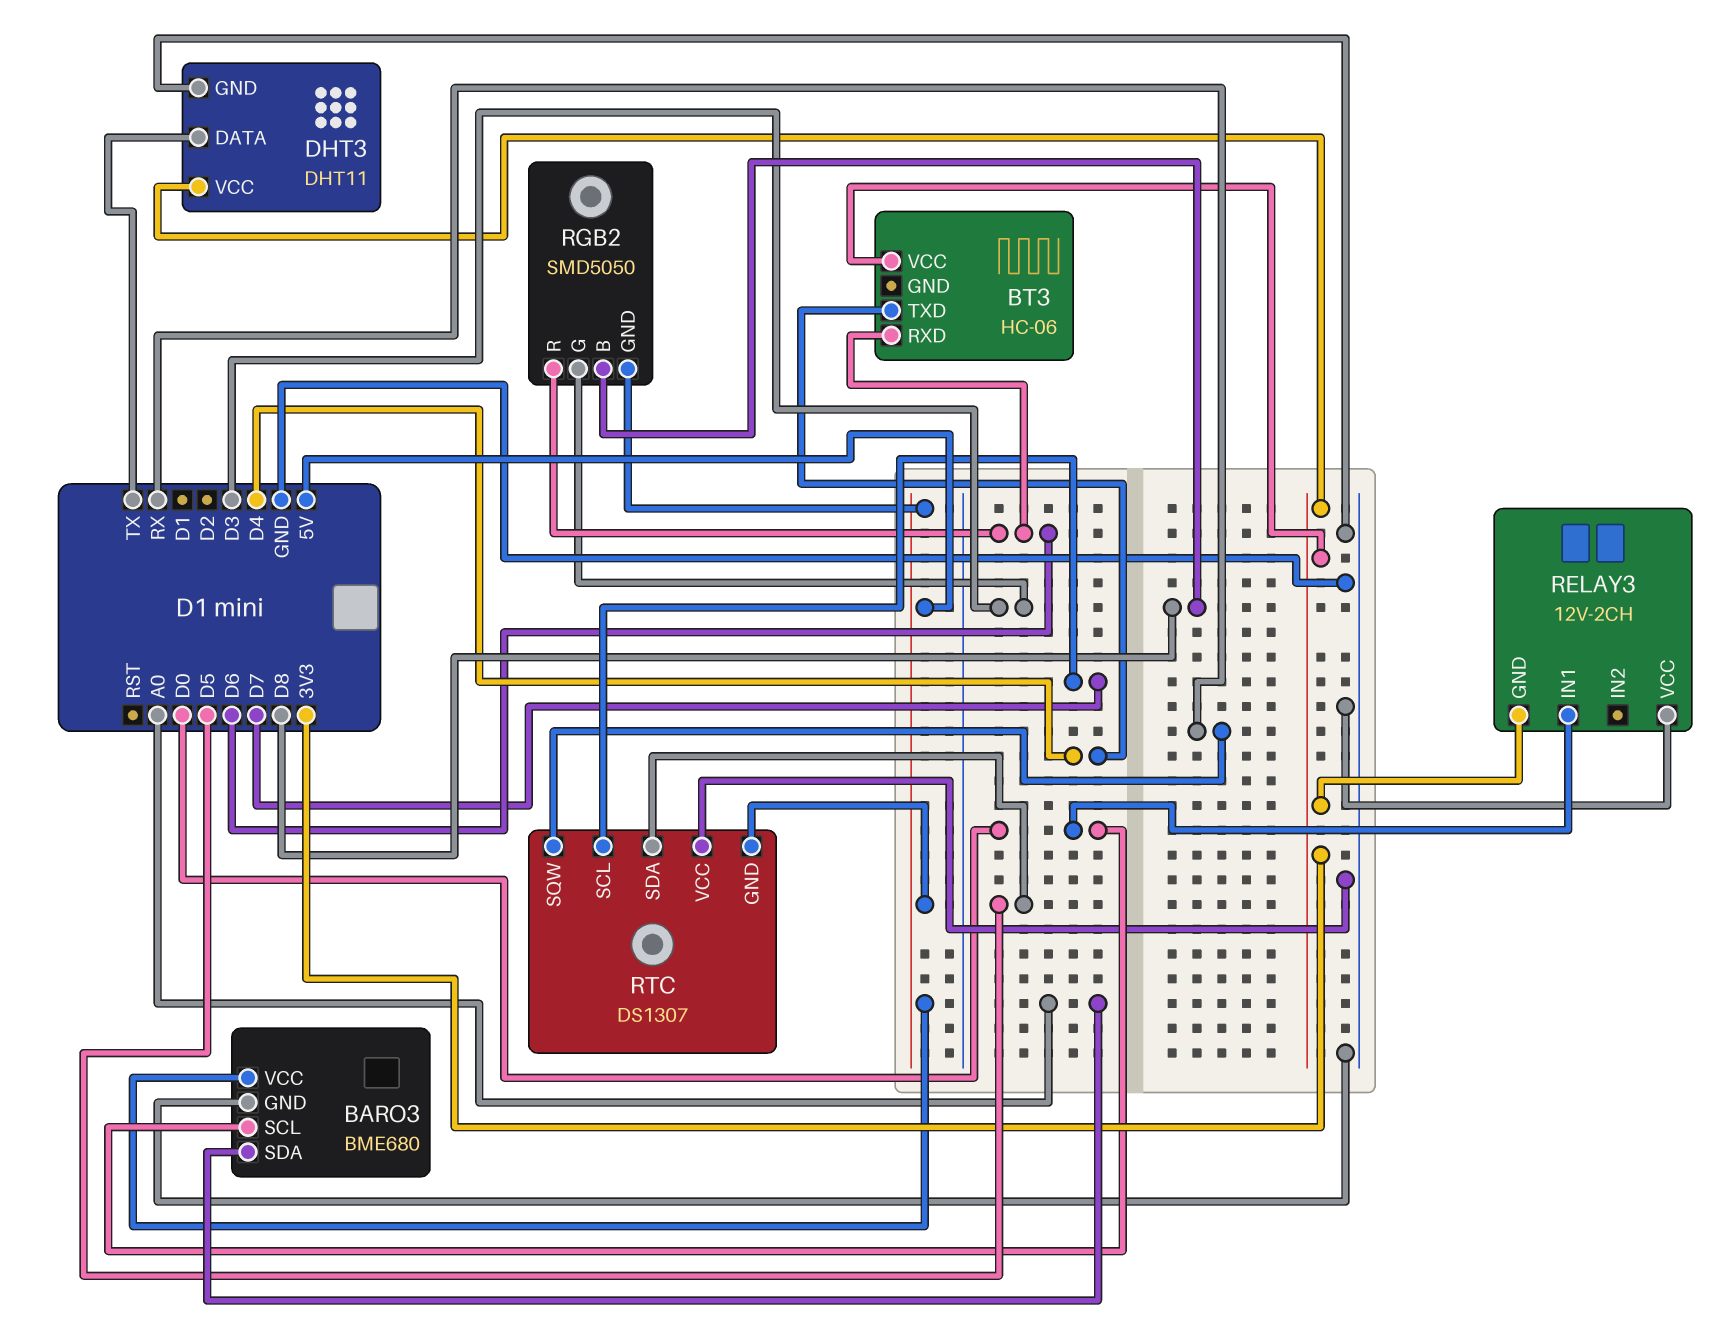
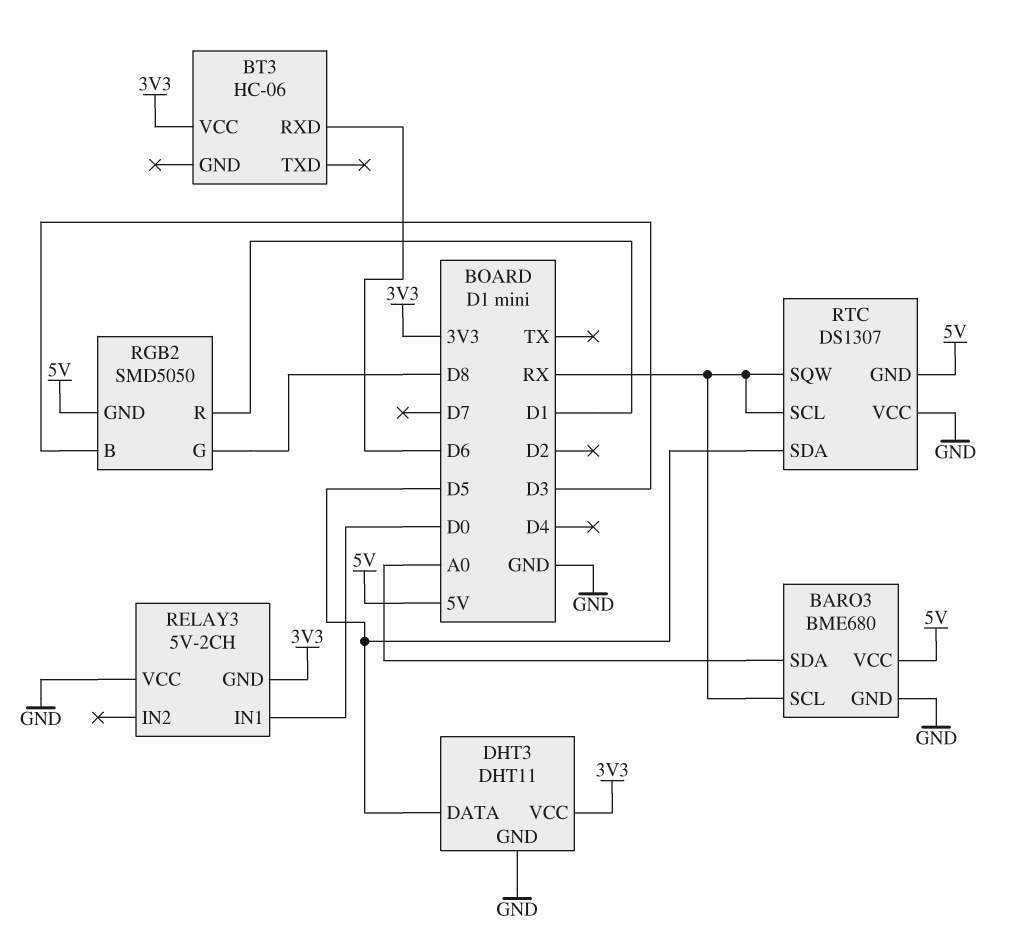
BARO3 pin SCL: D0 -> RX
BT3 pin TXD: D4 -> none
DHT3 pin DATA: TX -> D5
RELAY3: 12V-2CH -> 5V-2CH
RGB2 pin B: D8 -> D3
RGB2 pin G: D3 -> D8
RGB2 pin R: D6 -> D1
RTC pin SCL: D7 -> RX

